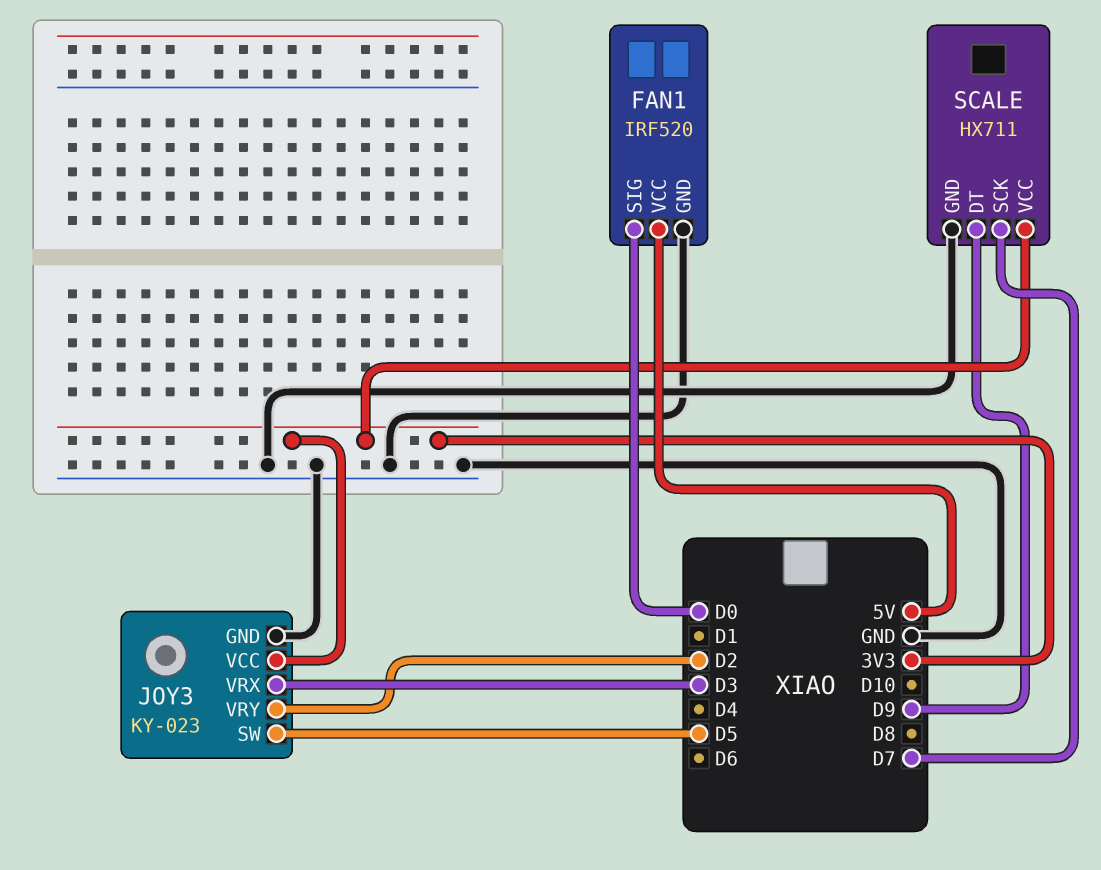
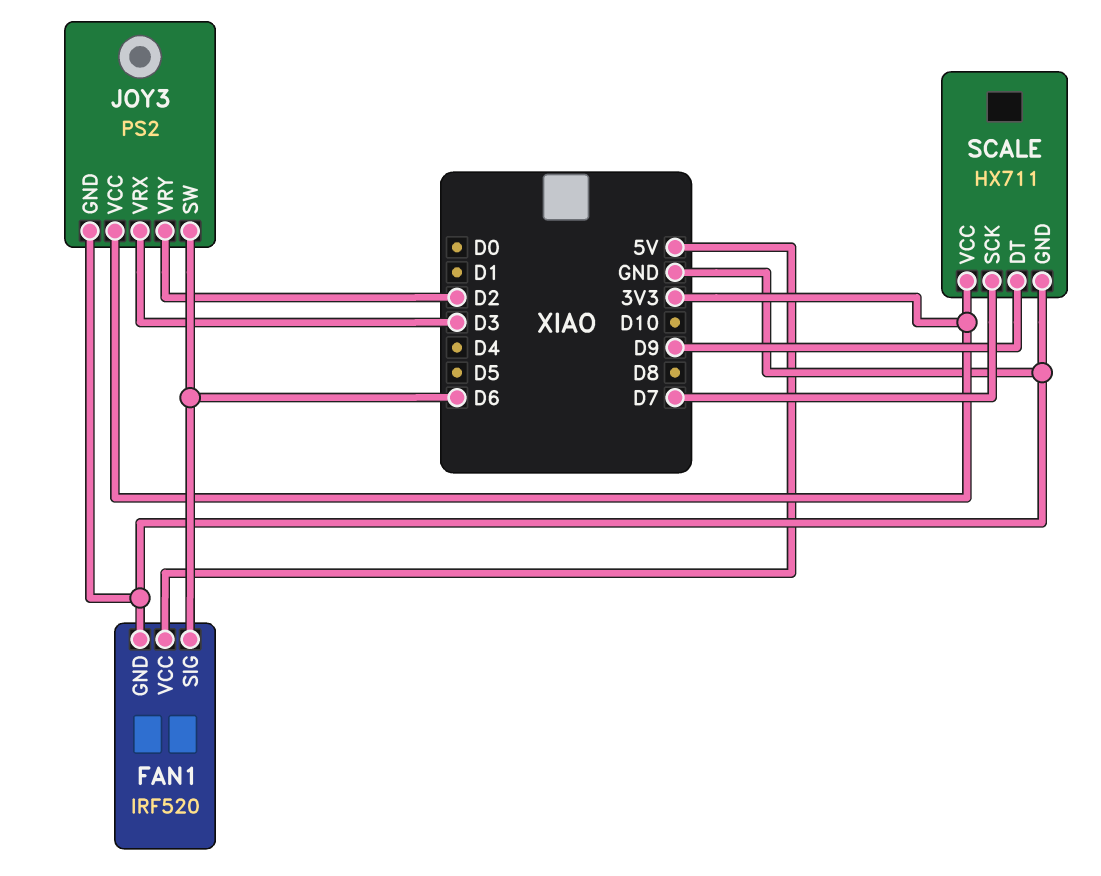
FAN1 pin SIG: D0 -> D6
JOY3: KY-023 -> PS2
JOY3 pin SW: D5 -> D6

